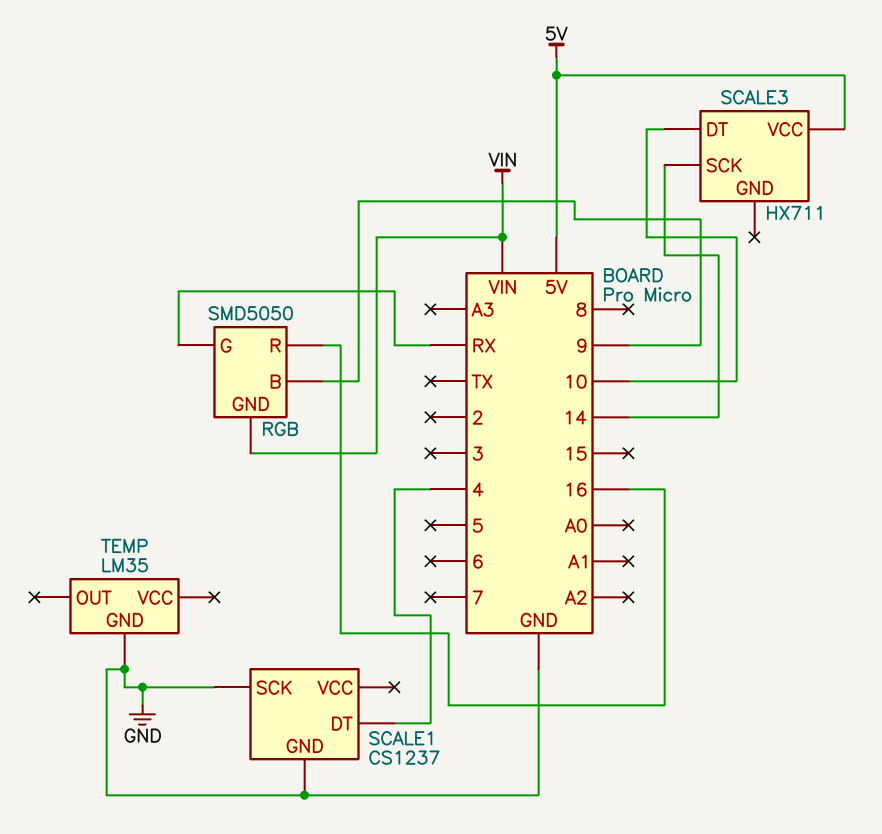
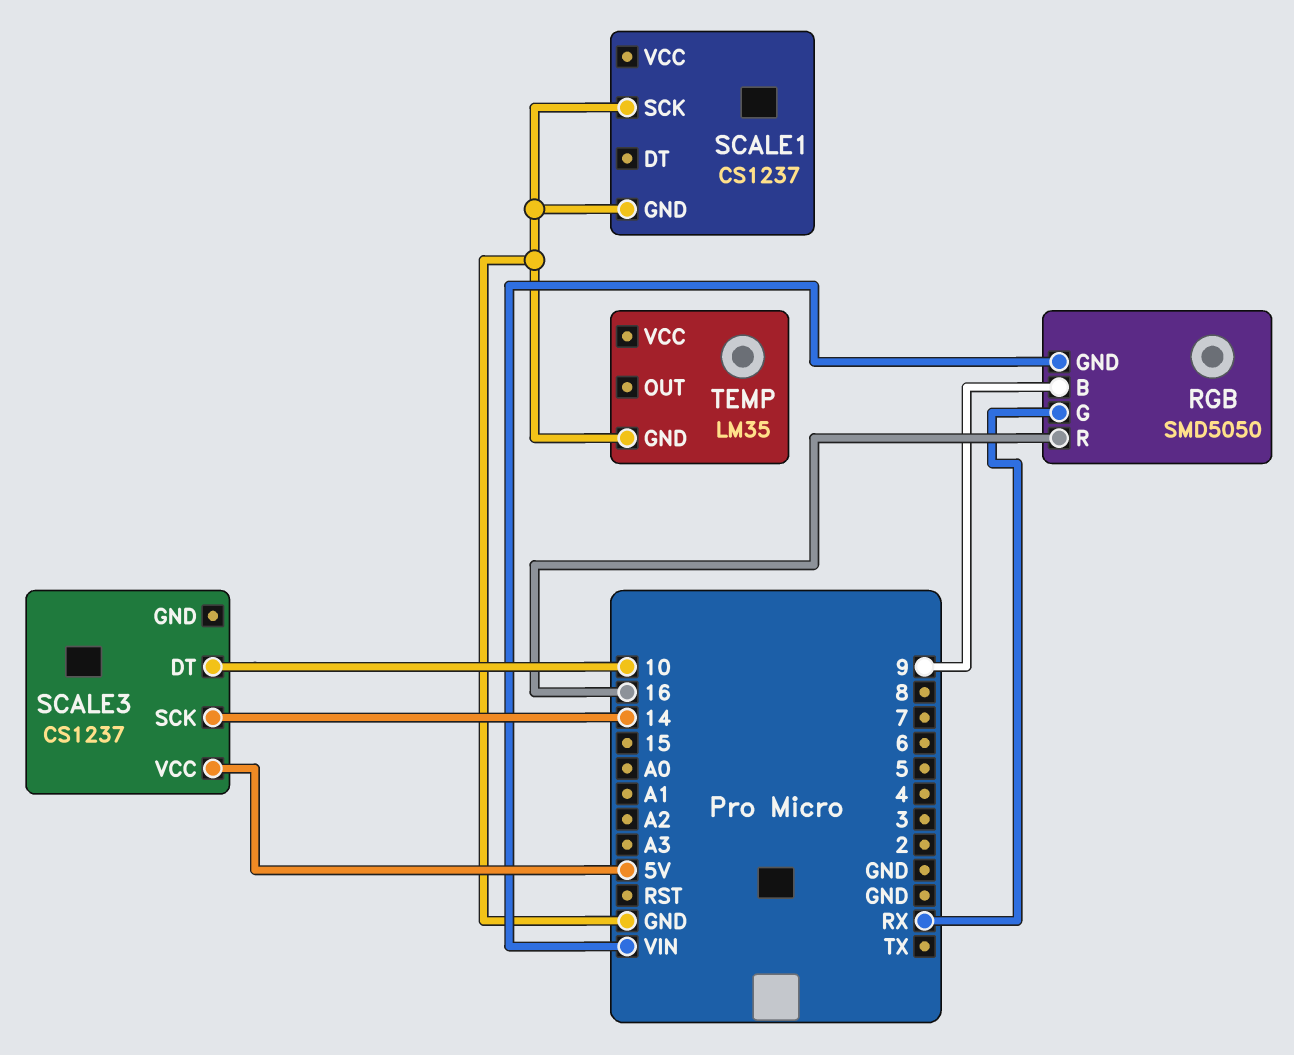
SCALE1 pin DT: 4 -> none
SCALE3: HX711 -> CS1237

